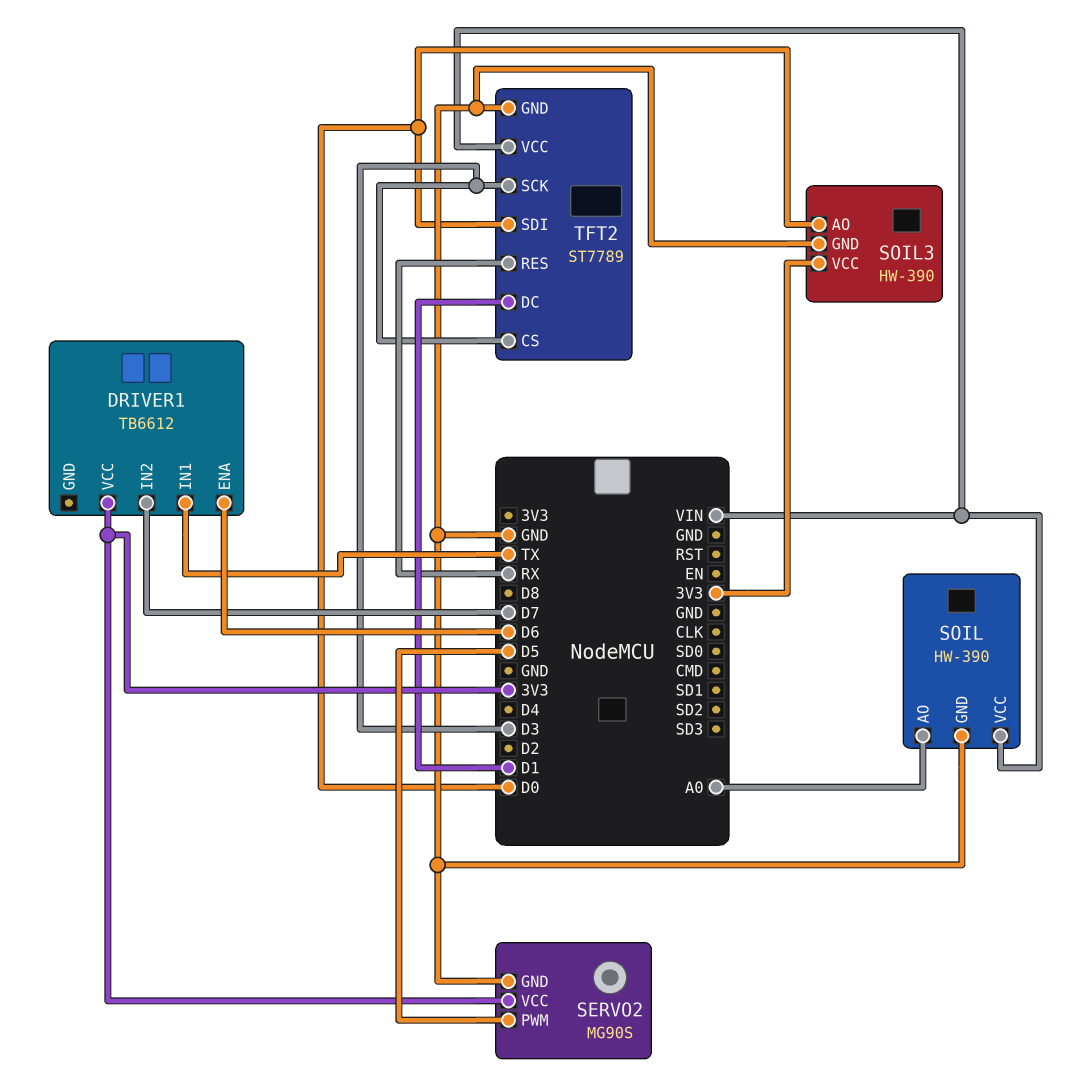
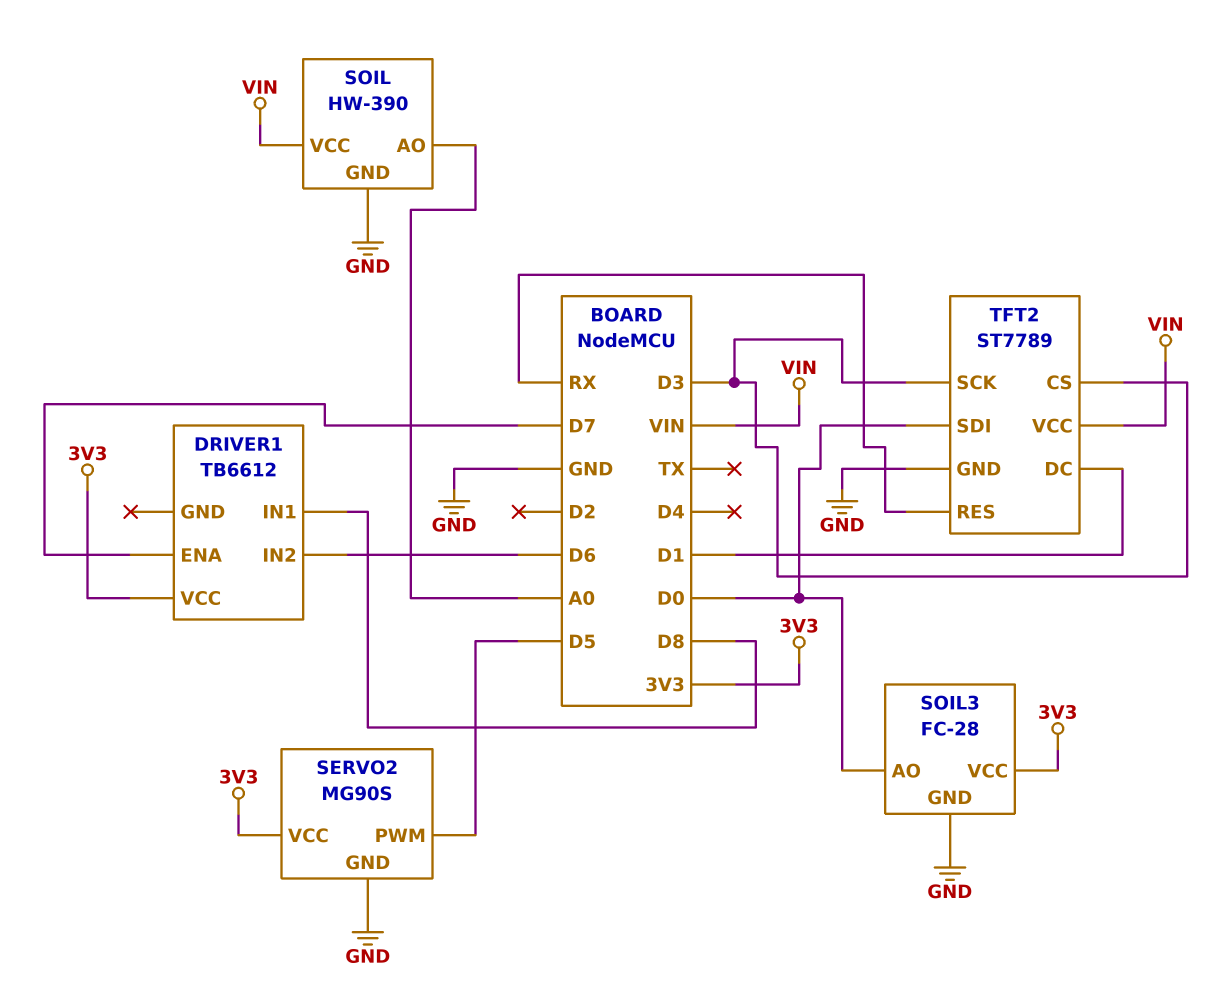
DRIVER1 pin ENA: D6 -> D7
DRIVER1 pin IN1: TX -> D8
DRIVER1 pin IN2: D7 -> D6
SOIL3: HW-390 -> FC-28

